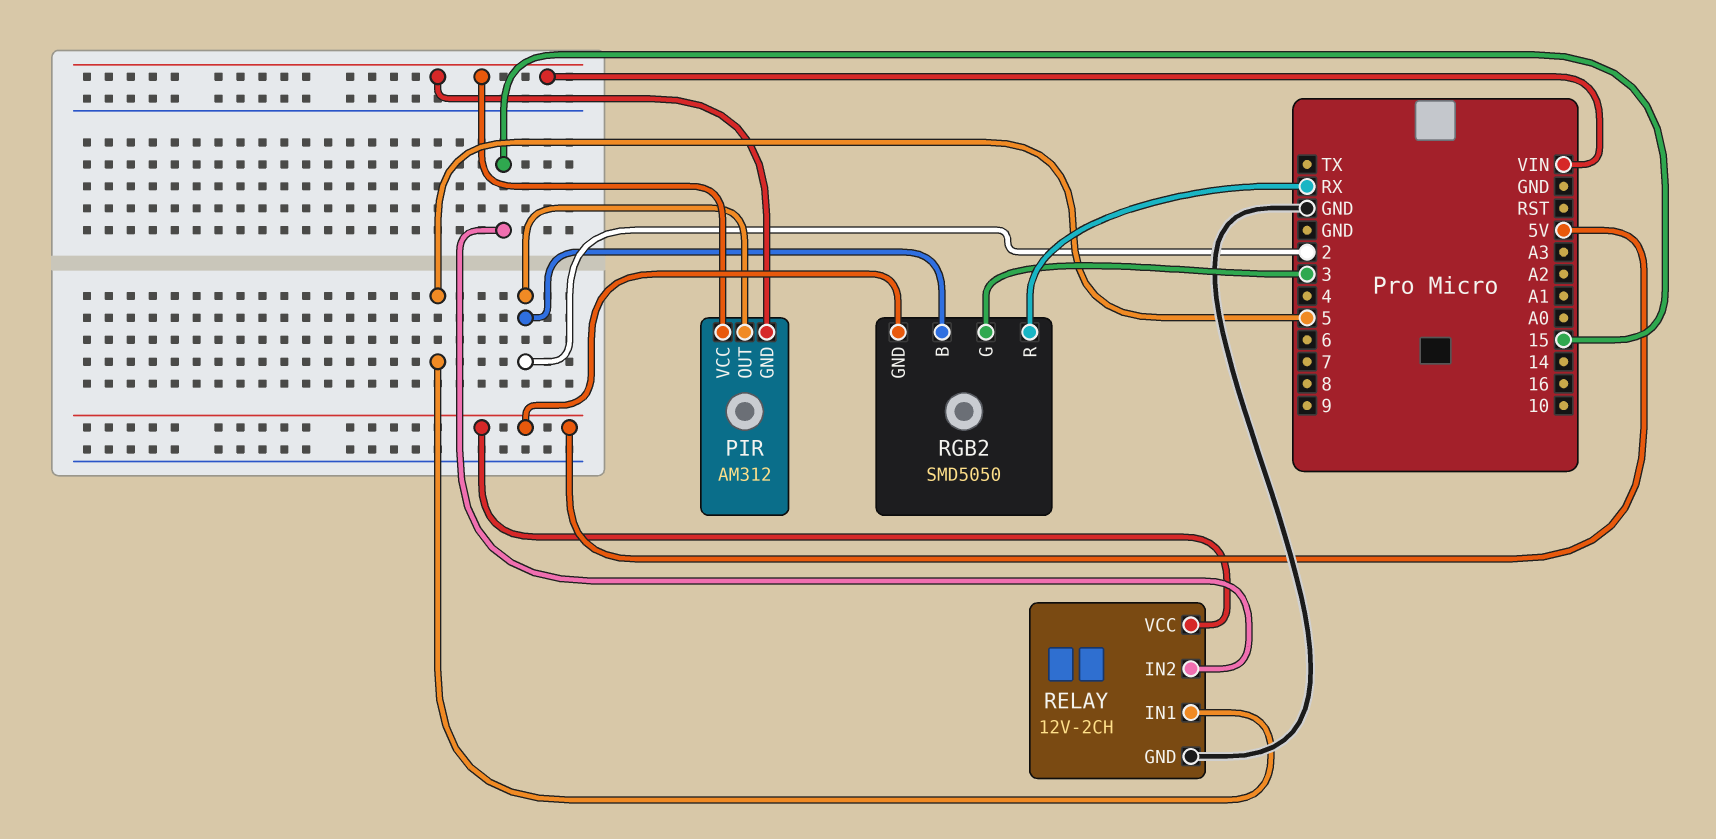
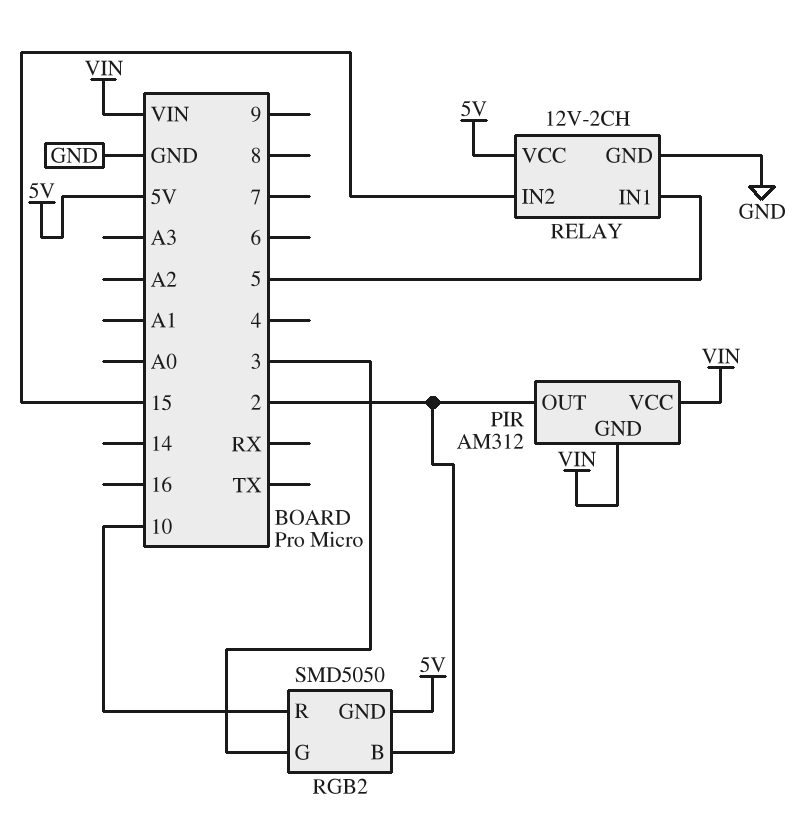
RGB2 pin R: RX -> 10

